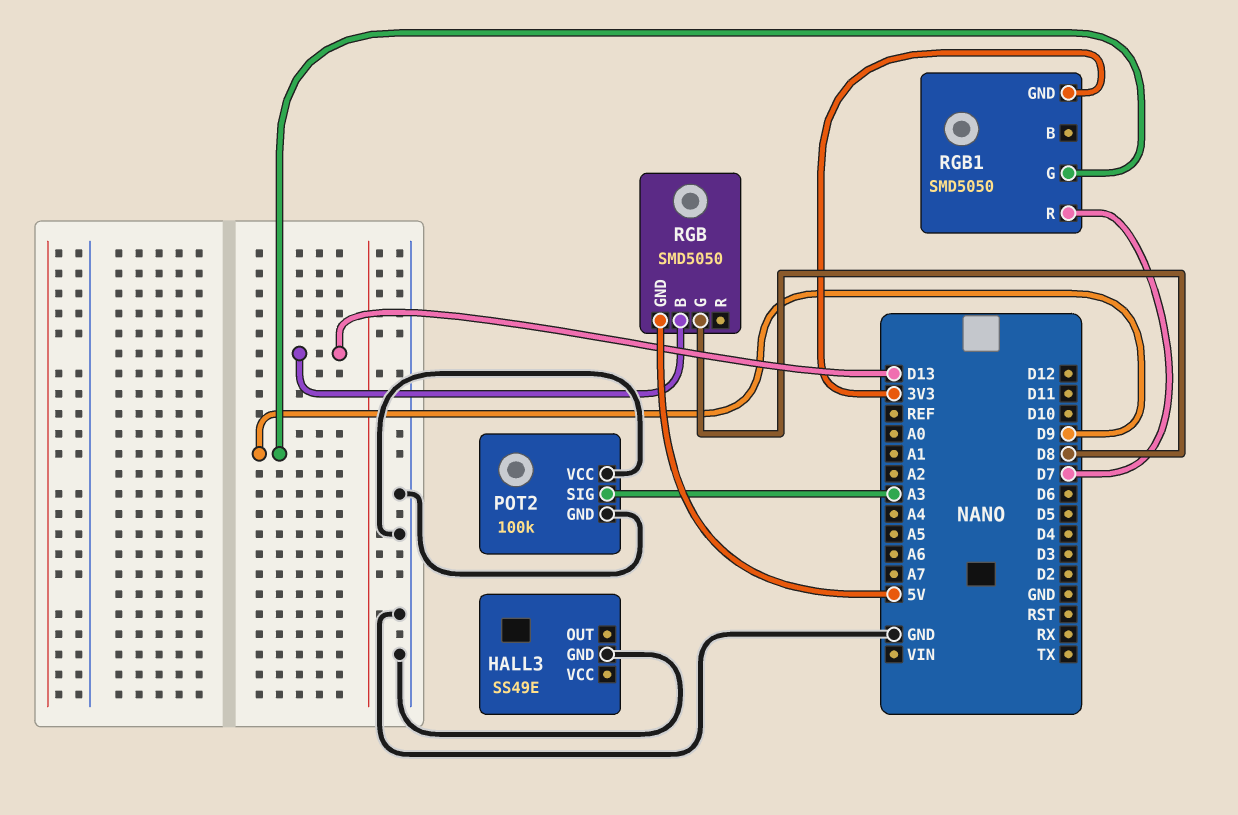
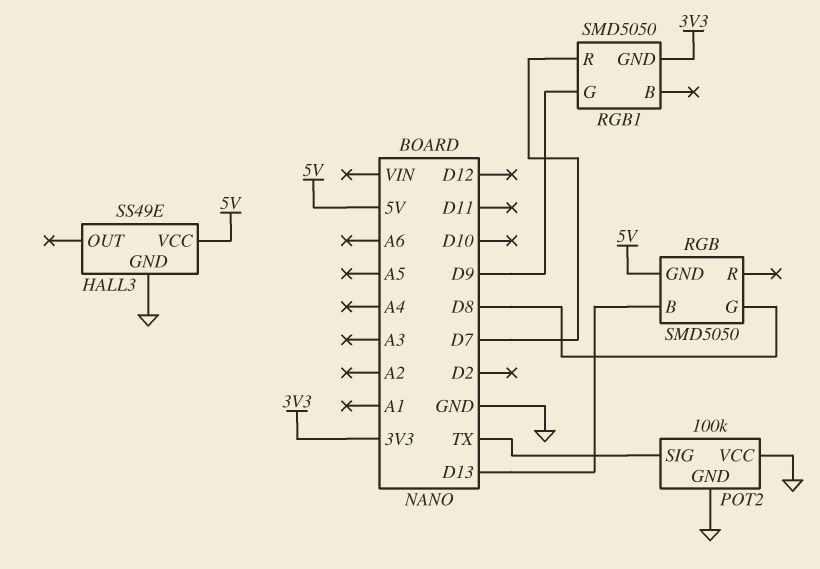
HALL3 pin VCC: none -> 5V
POT2 pin SIG: A3 -> TX

